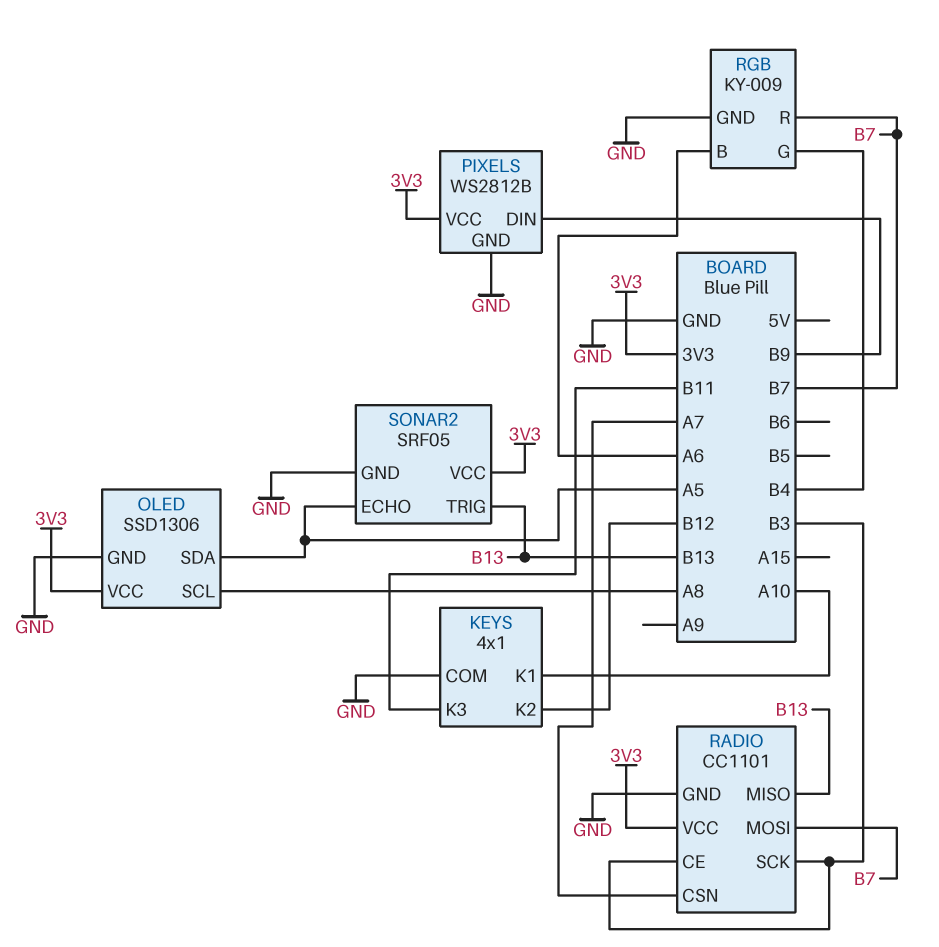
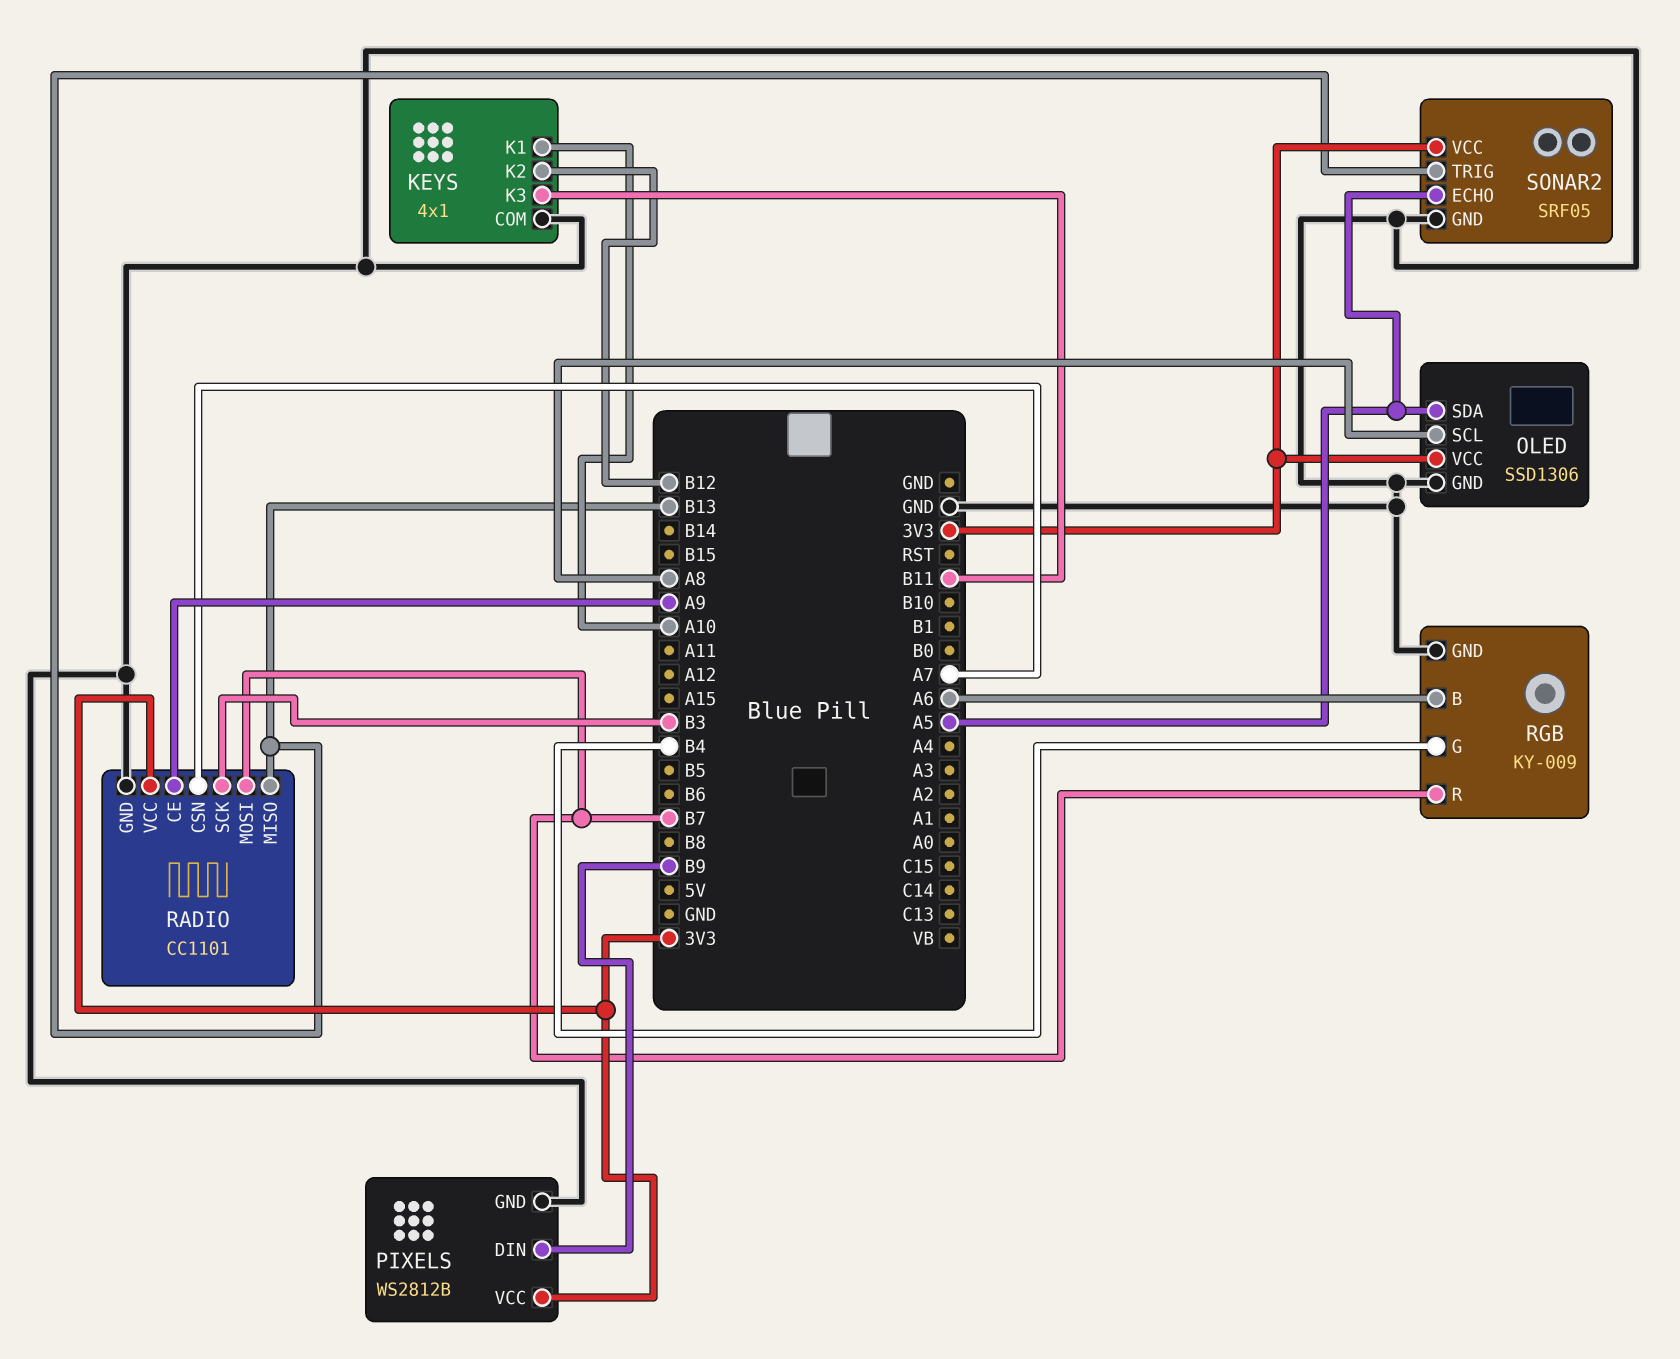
RADIO pin CE: B3 -> A9

